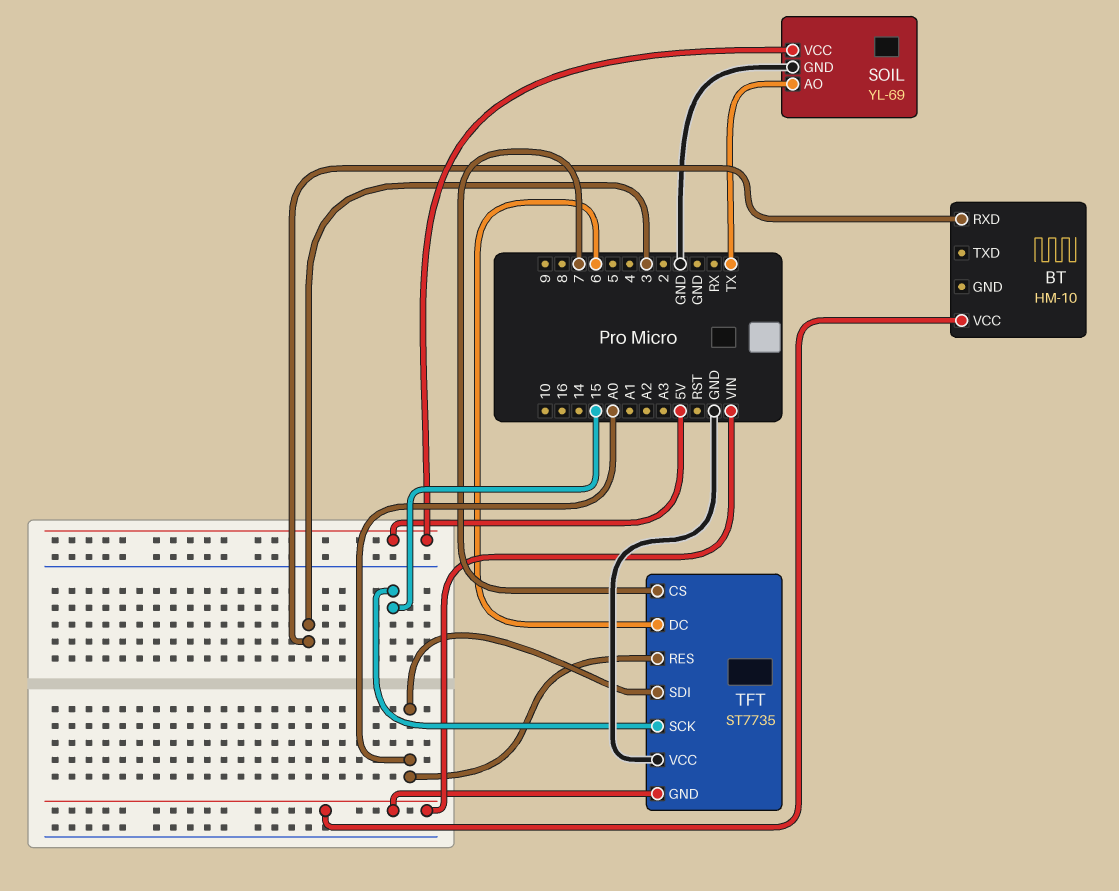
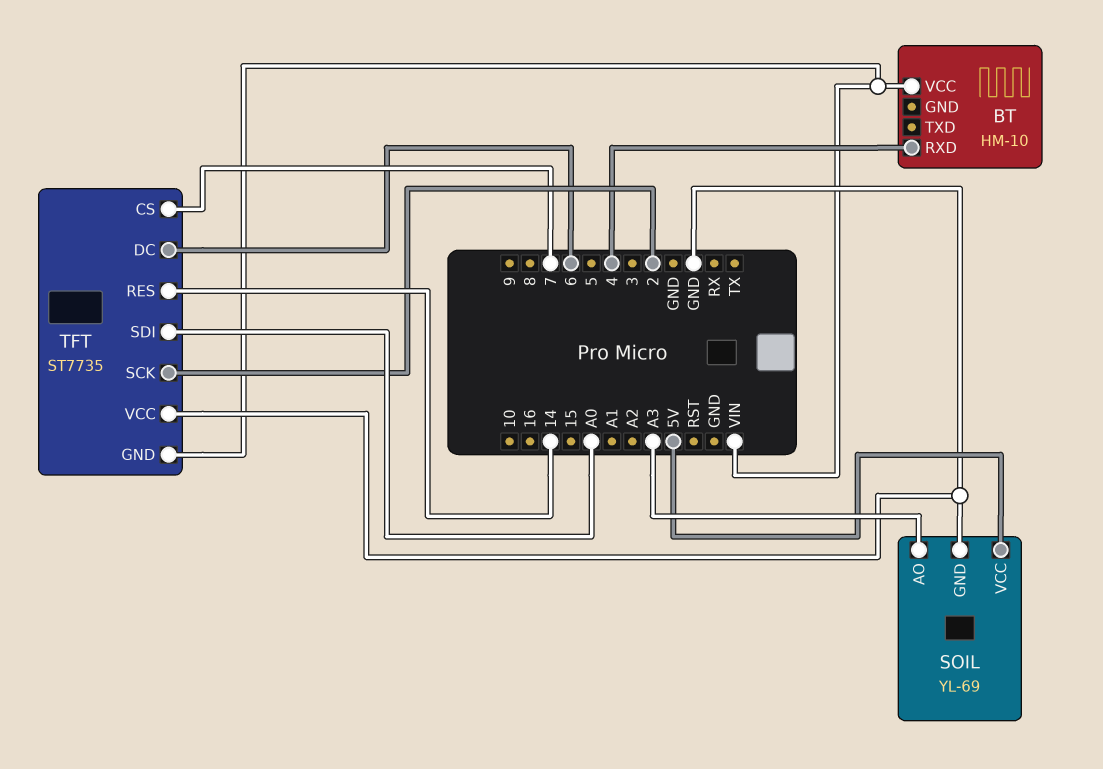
BT pin RXD: 3 -> 4
SOIL pin AO: TX -> A3
TFT pin RES: A0 -> 14
TFT pin SCK: 15 -> 2

